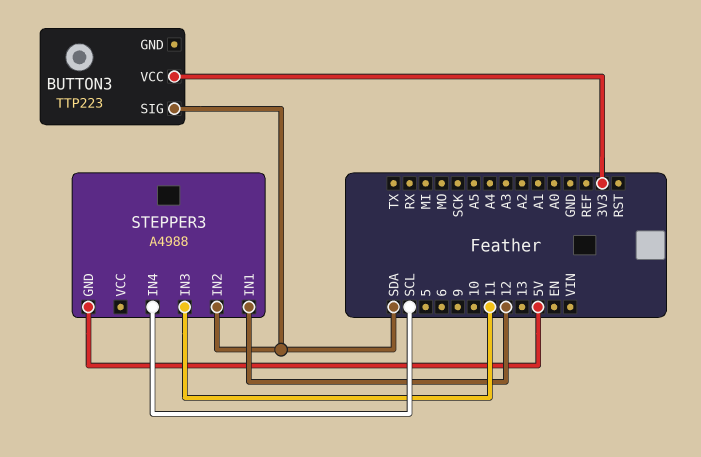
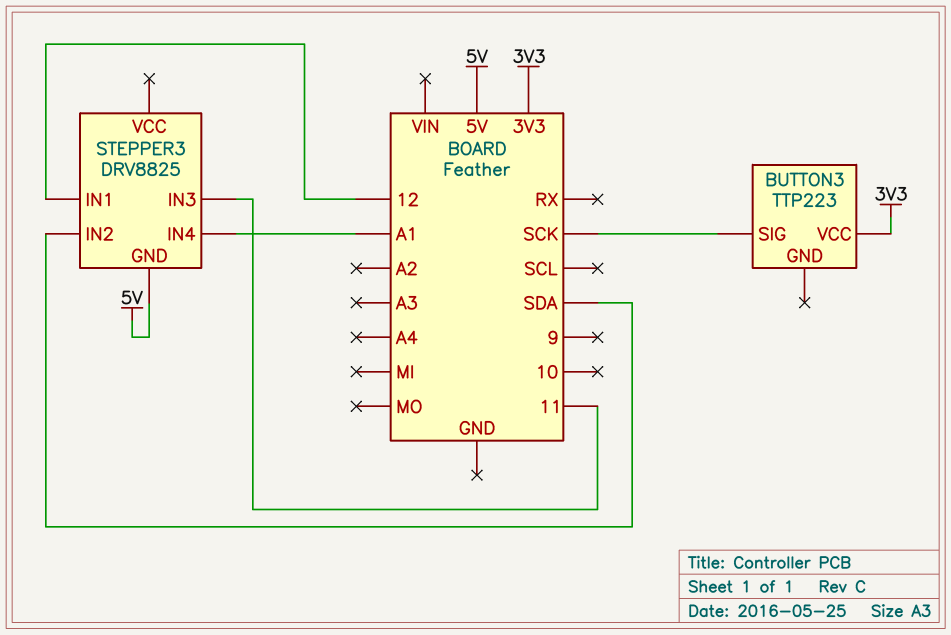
BUTTON3 pin SIG: SDA -> SCK
STEPPER3: A4988 -> DRV8825
STEPPER3 pin IN4: SCL -> A1

